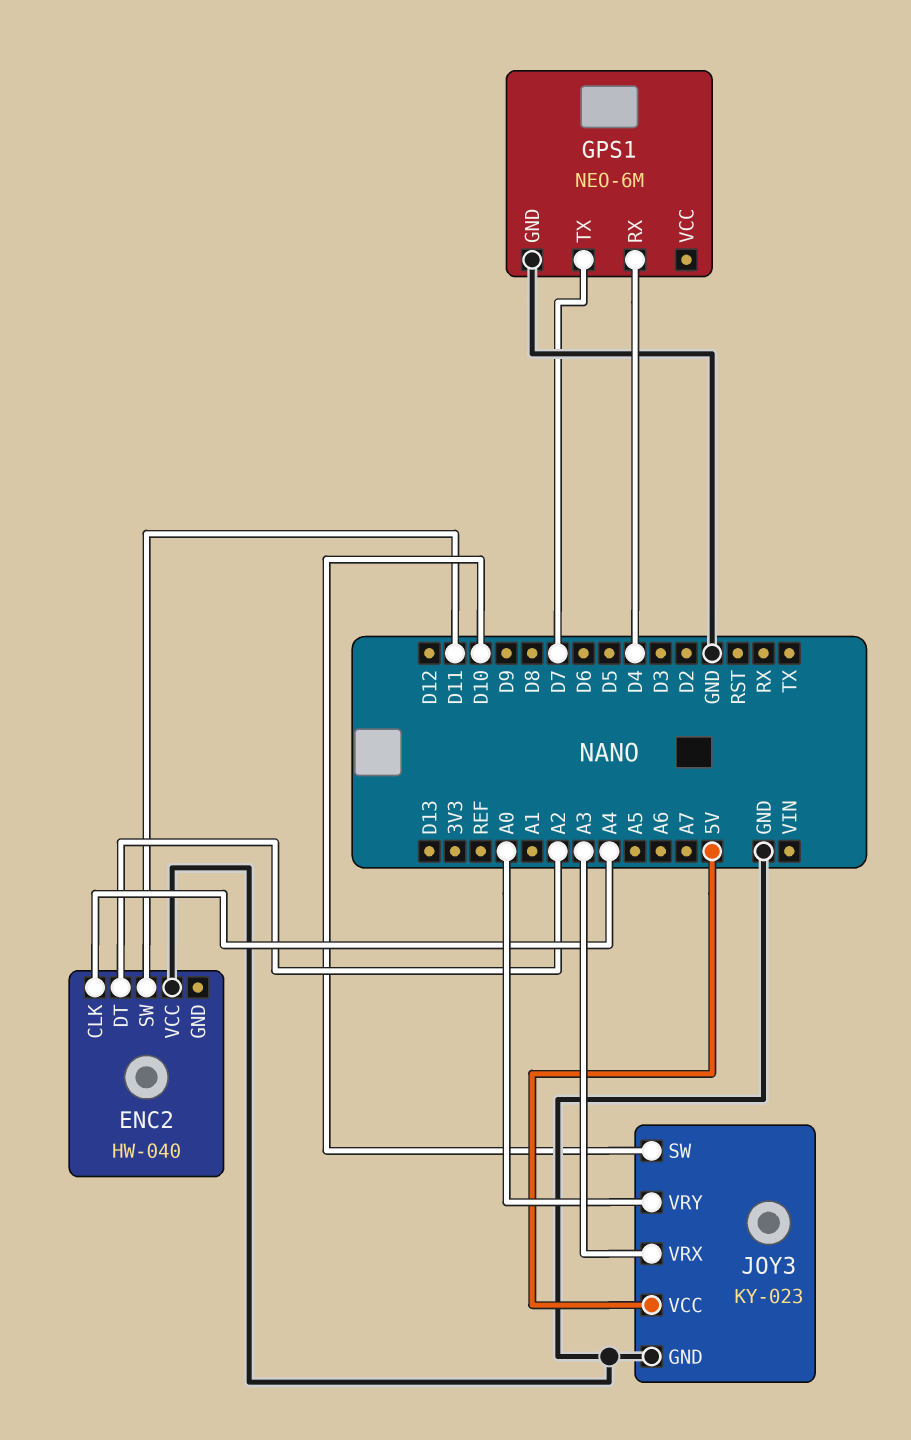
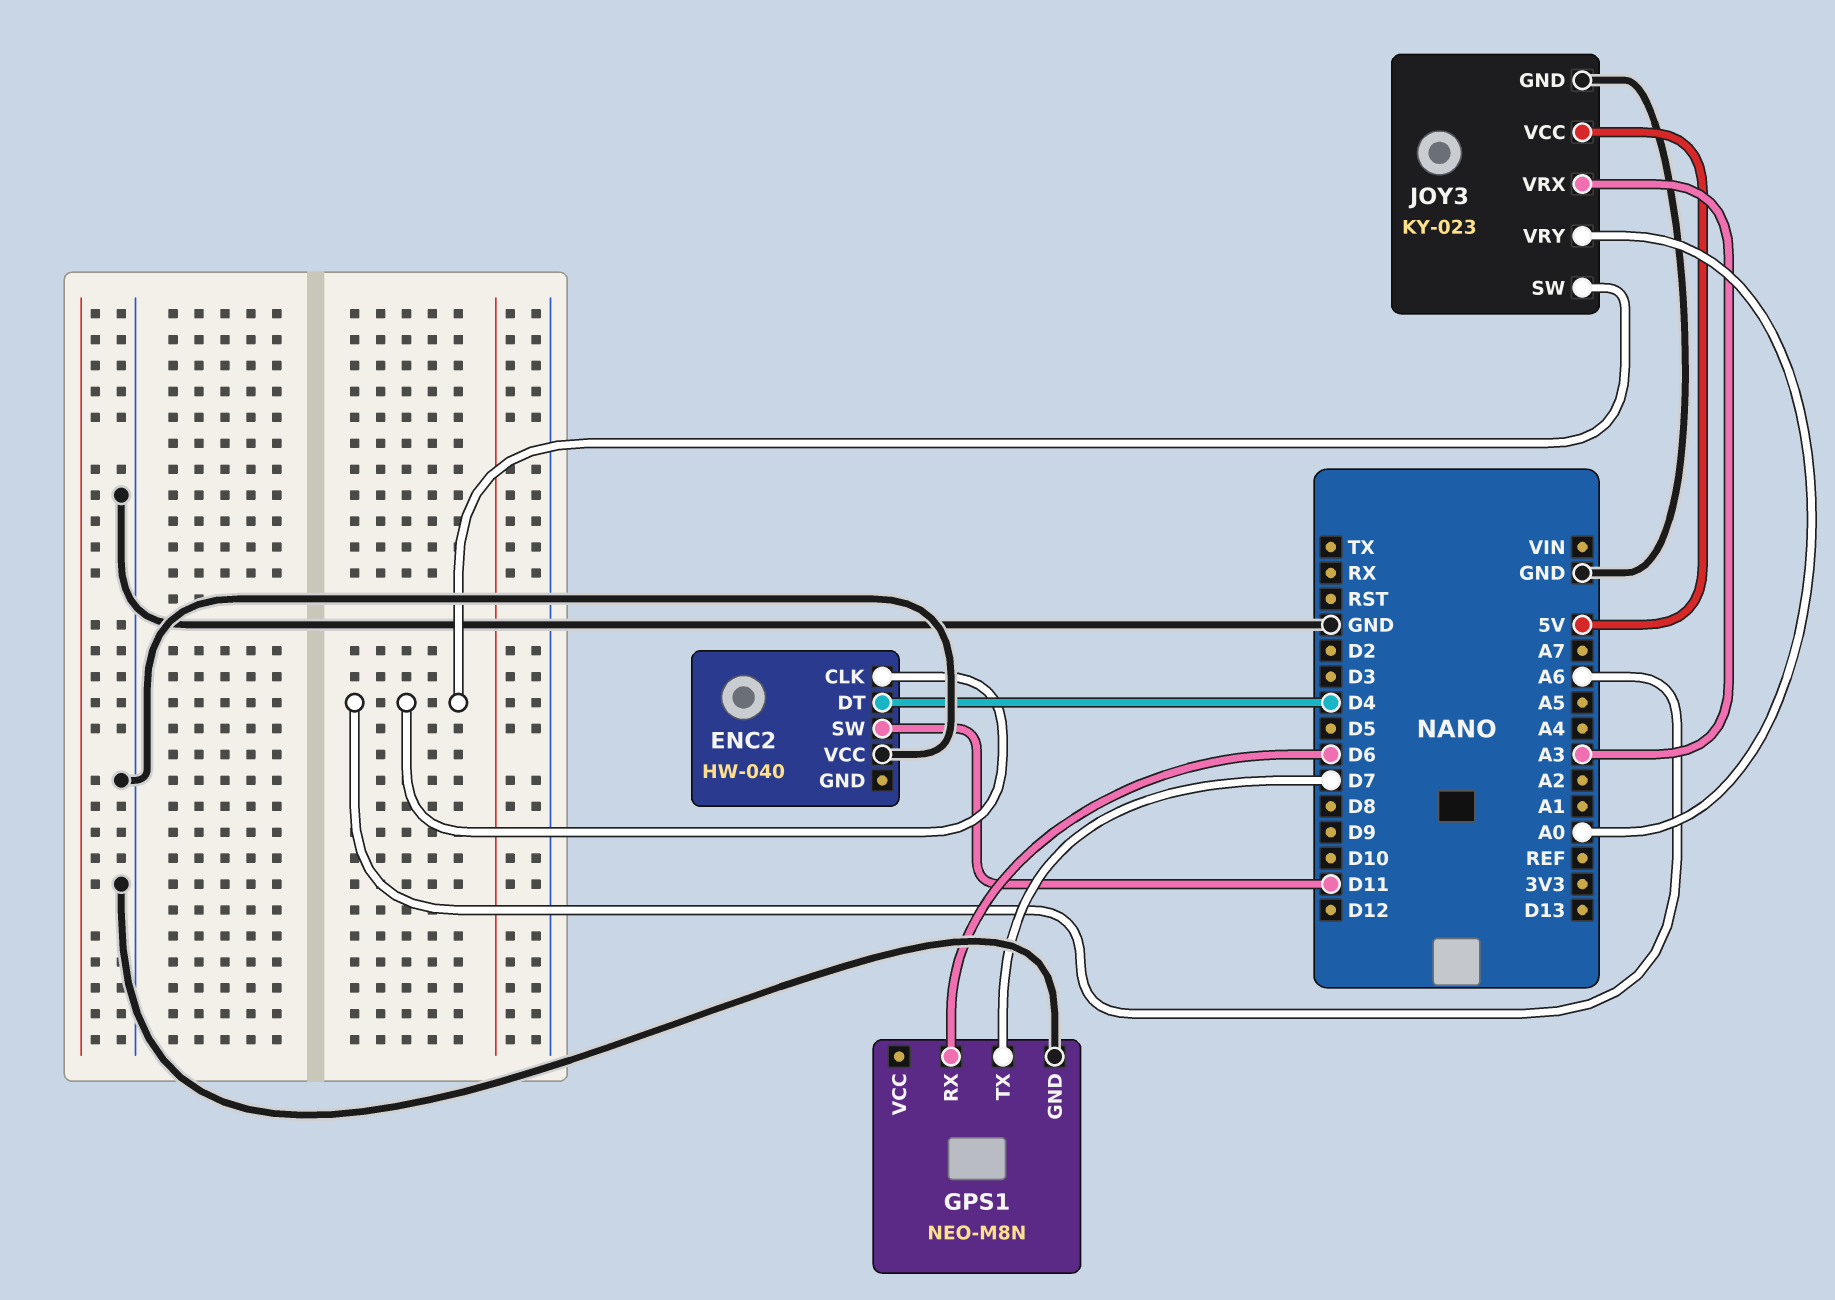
ENC2 pin CLK: A4 -> A6
ENC2 pin DT: A2 -> D4
GPS1: NEO-6M -> NEO-M8N
GPS1 pin RX: D4 -> D6
JOY3 pin SW: D10 -> A6

